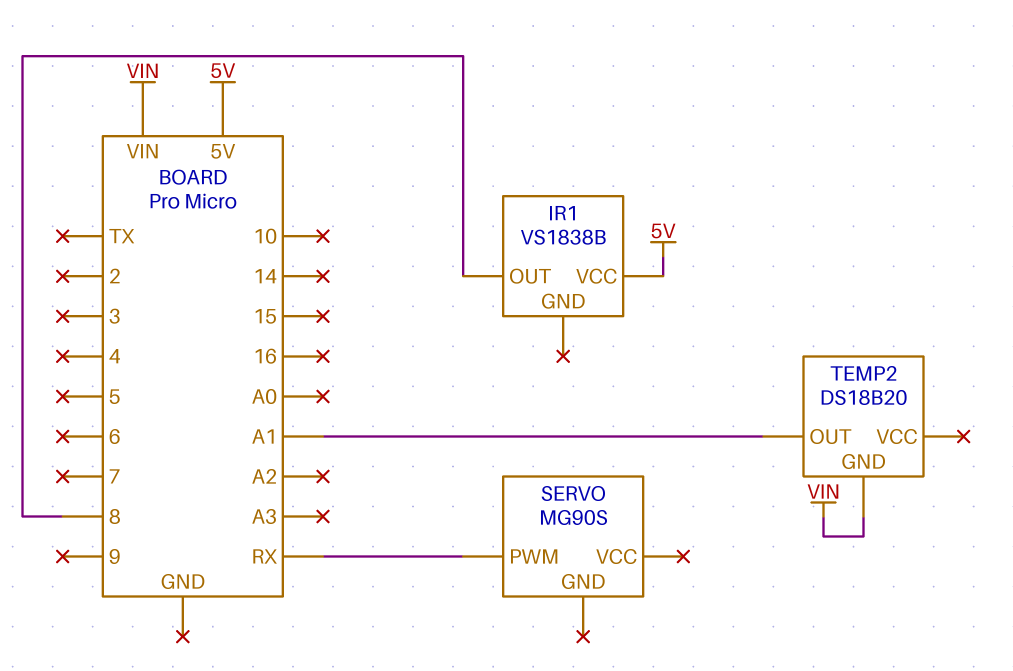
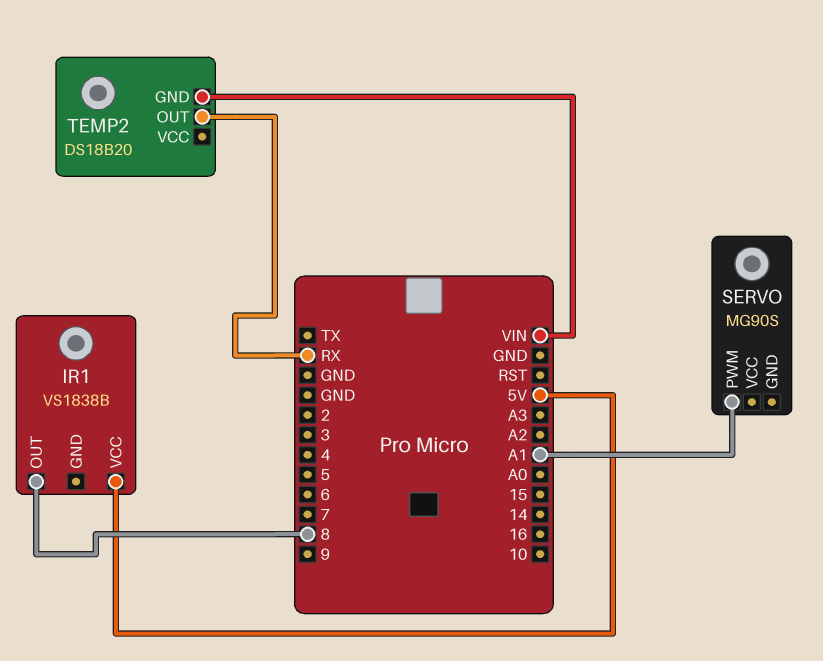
SERVO pin PWM: RX -> A1
TEMP2 pin OUT: A1 -> RX

